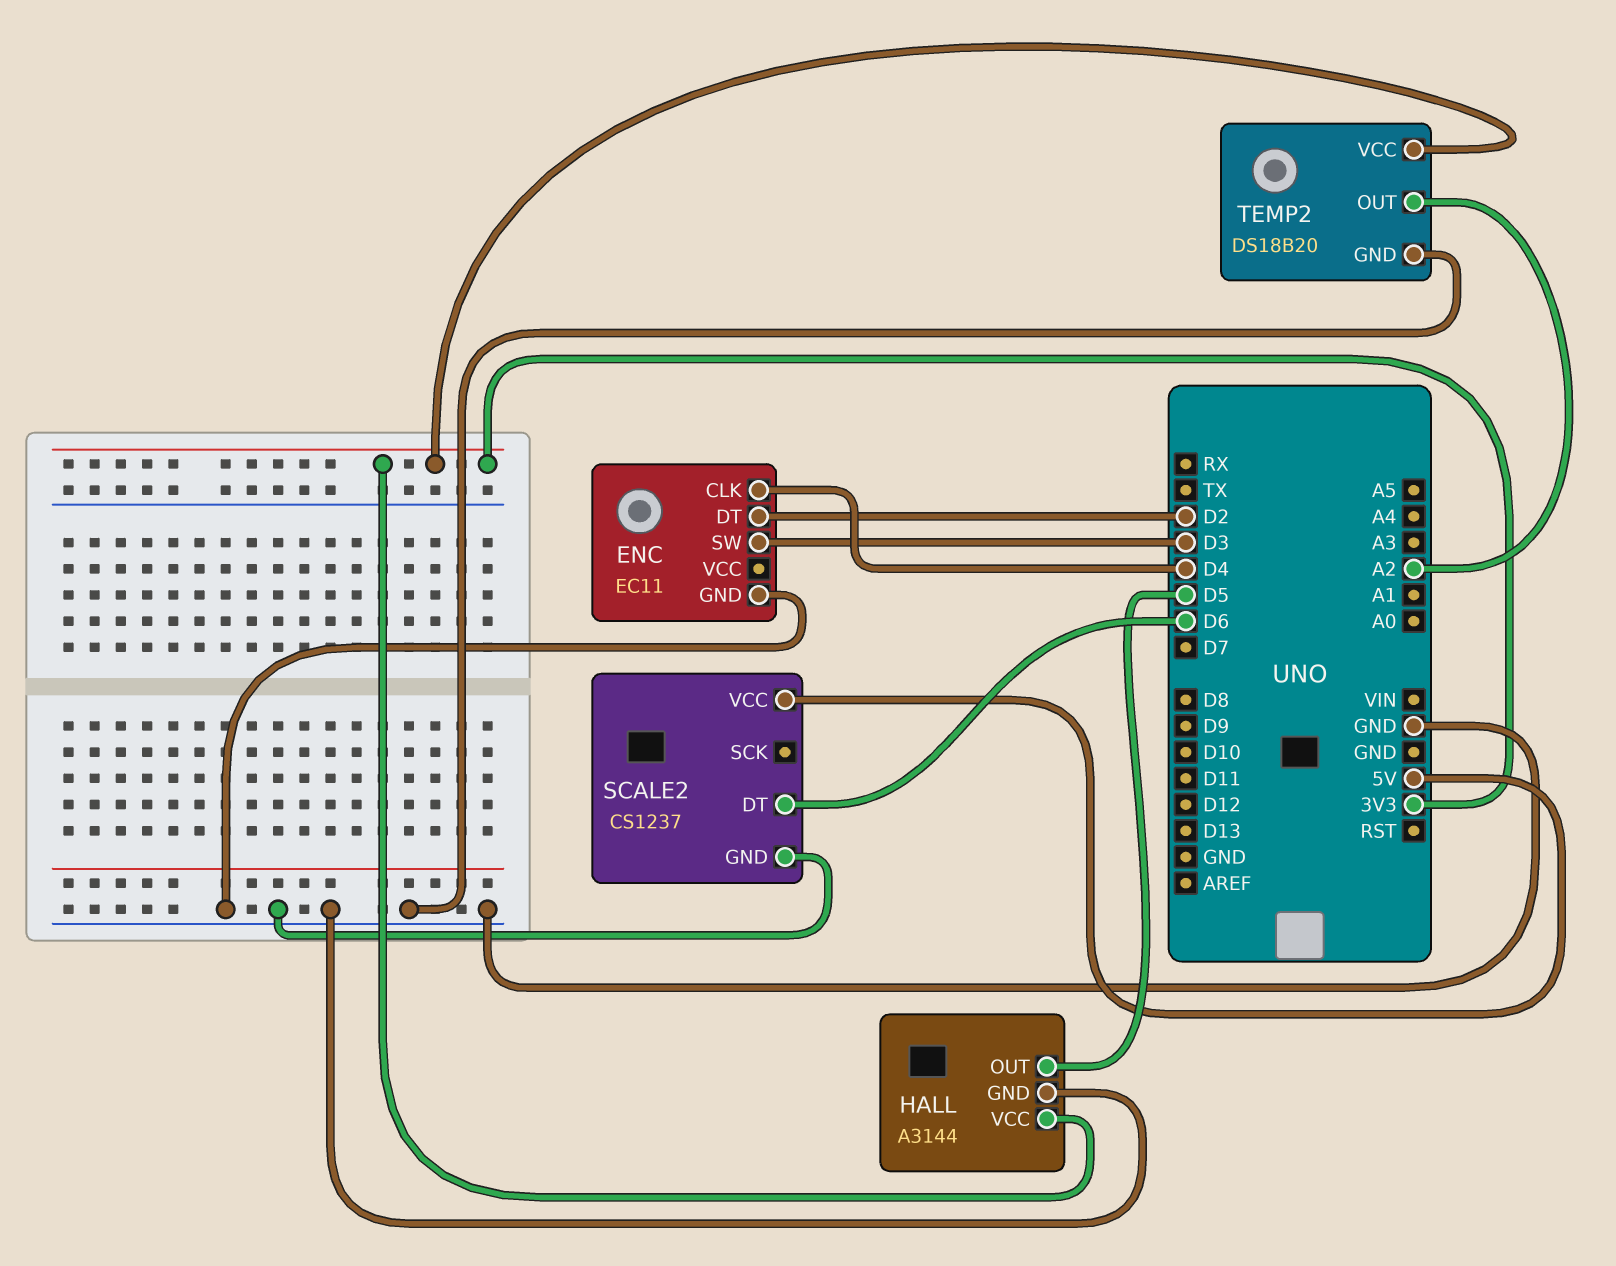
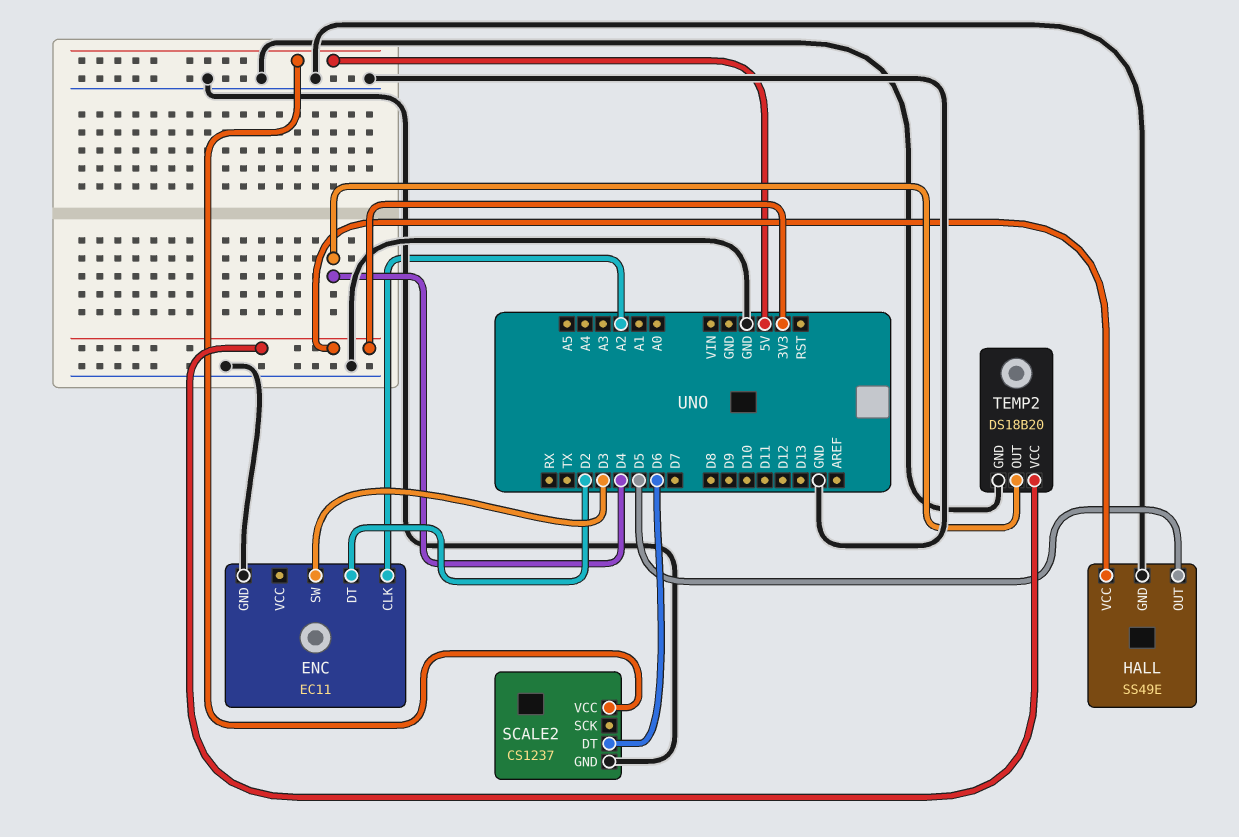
ENC pin CLK: D4 -> A2
HALL: A3144 -> SS49E
TEMP2 pin OUT: A2 -> D4

